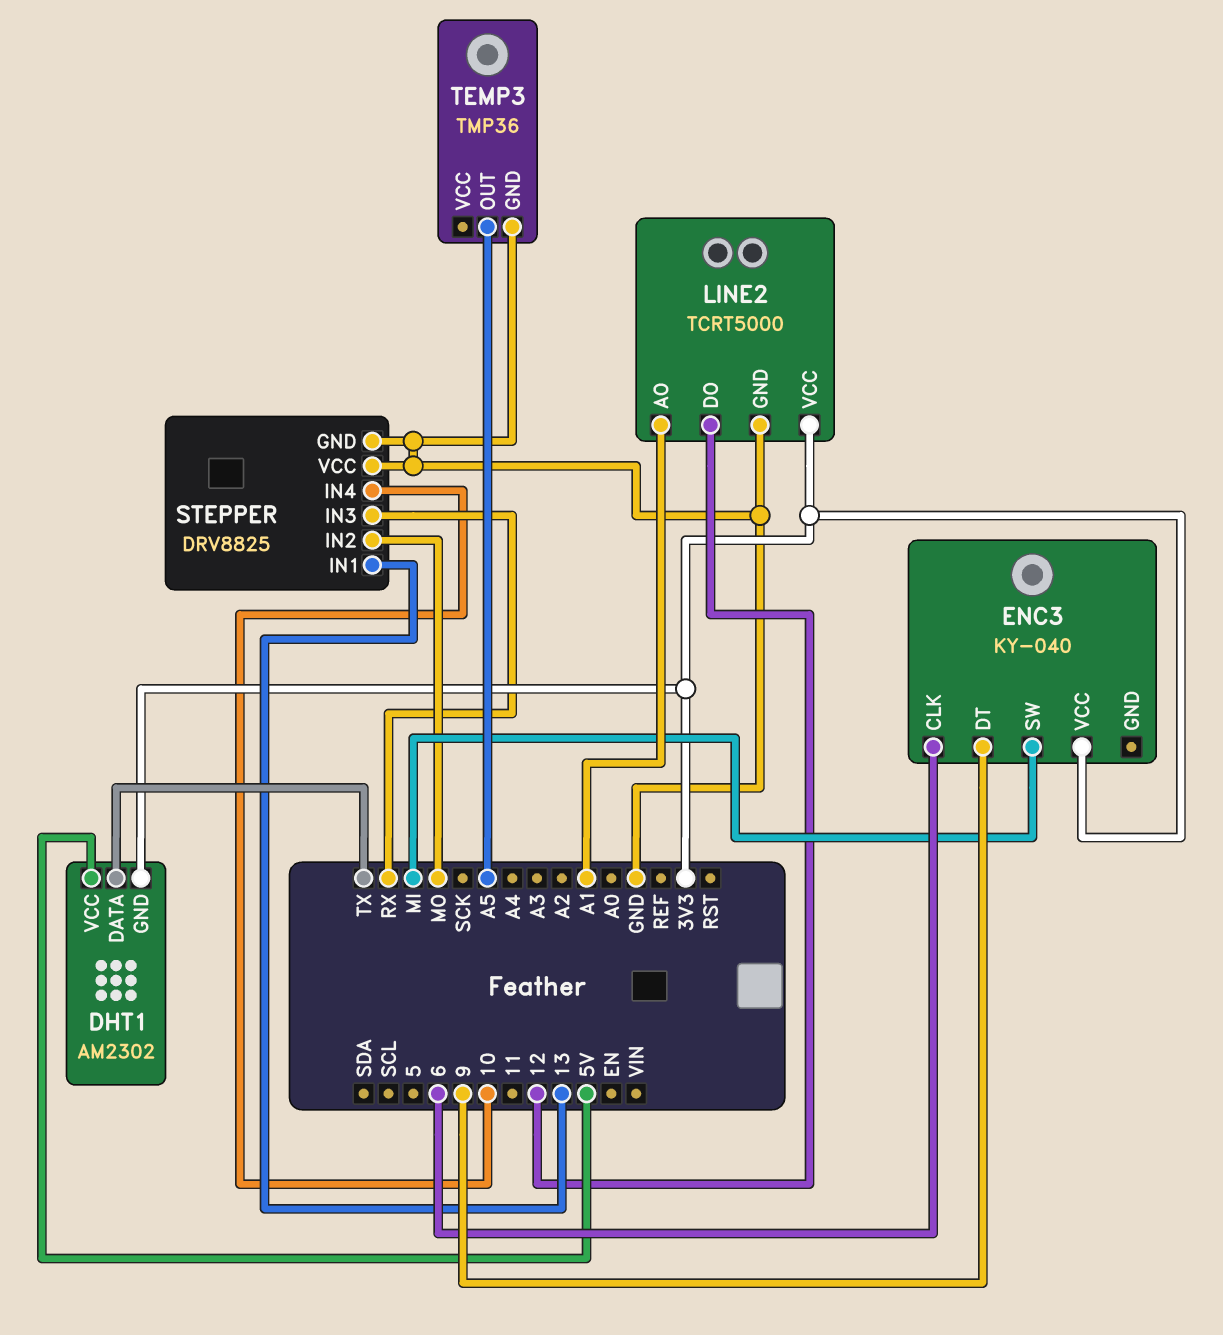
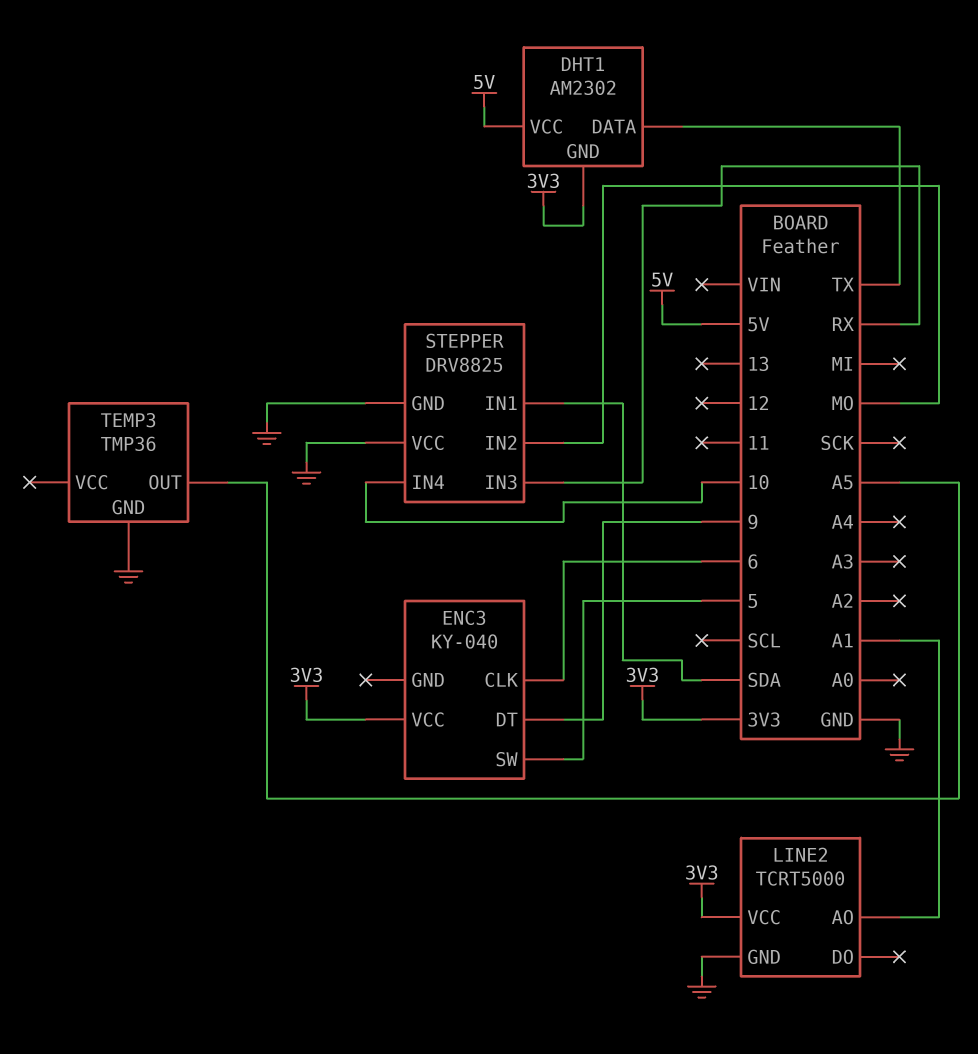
ENC3 pin SW: MI -> 5
LINE2 pin DO: 12 -> none
STEPPER pin IN1: 13 -> SDA

